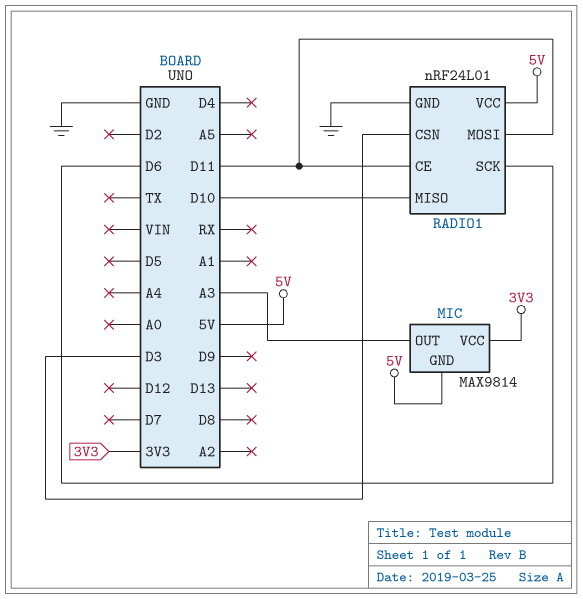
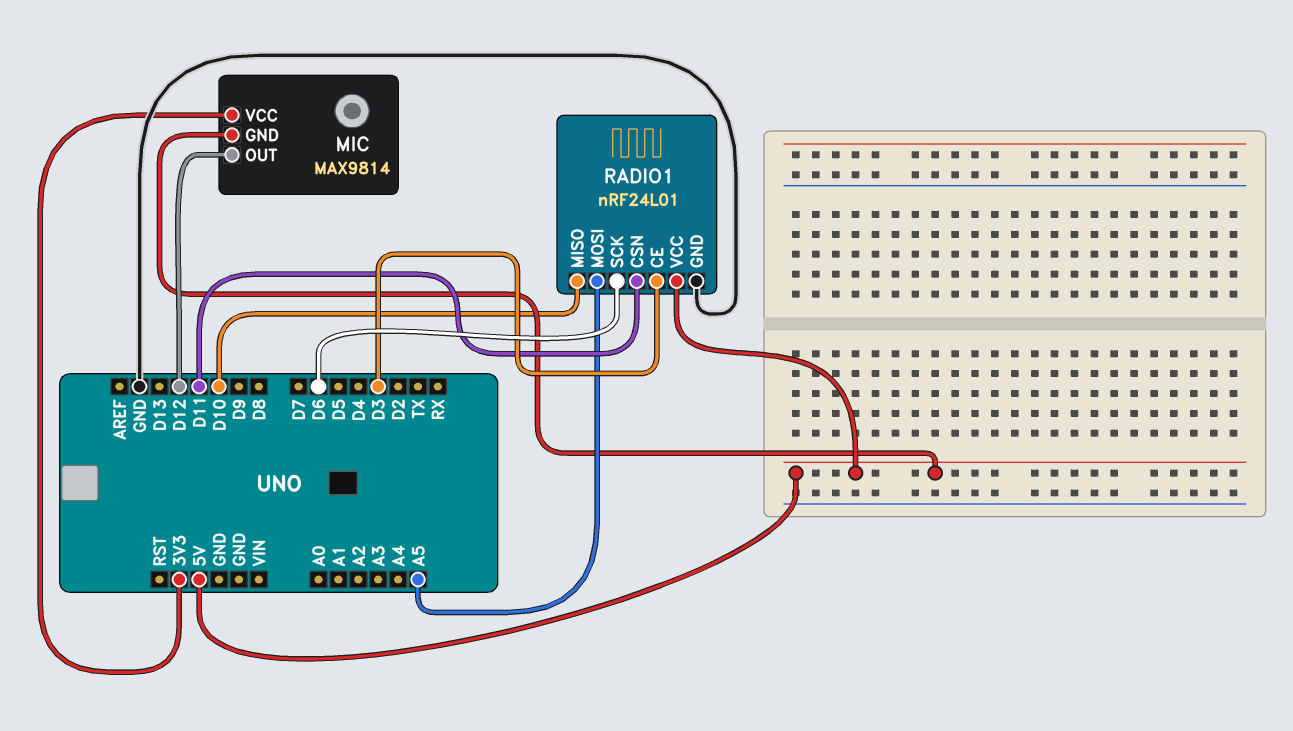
MIC pin OUT: A3 -> D12
RADIO1 pin CE: D11 -> D3
RADIO1 pin CSN: D3 -> D11
RADIO1 pin MOSI: D11 -> A5

